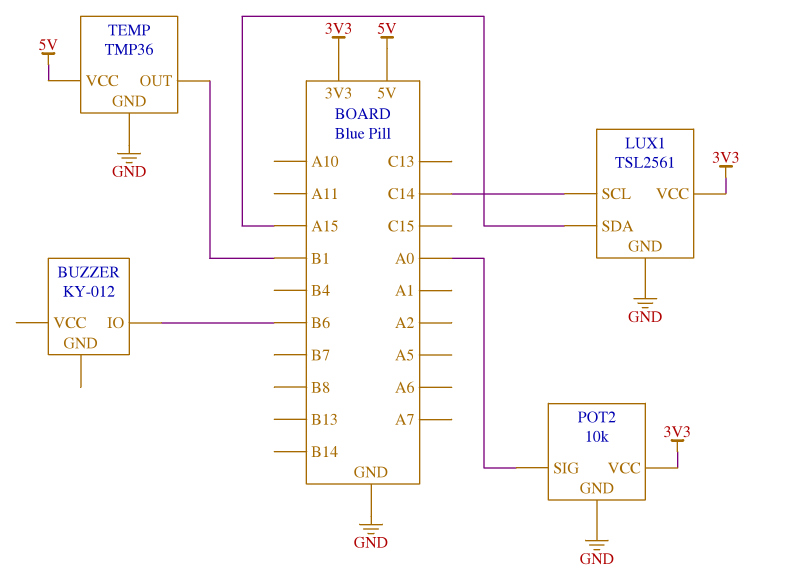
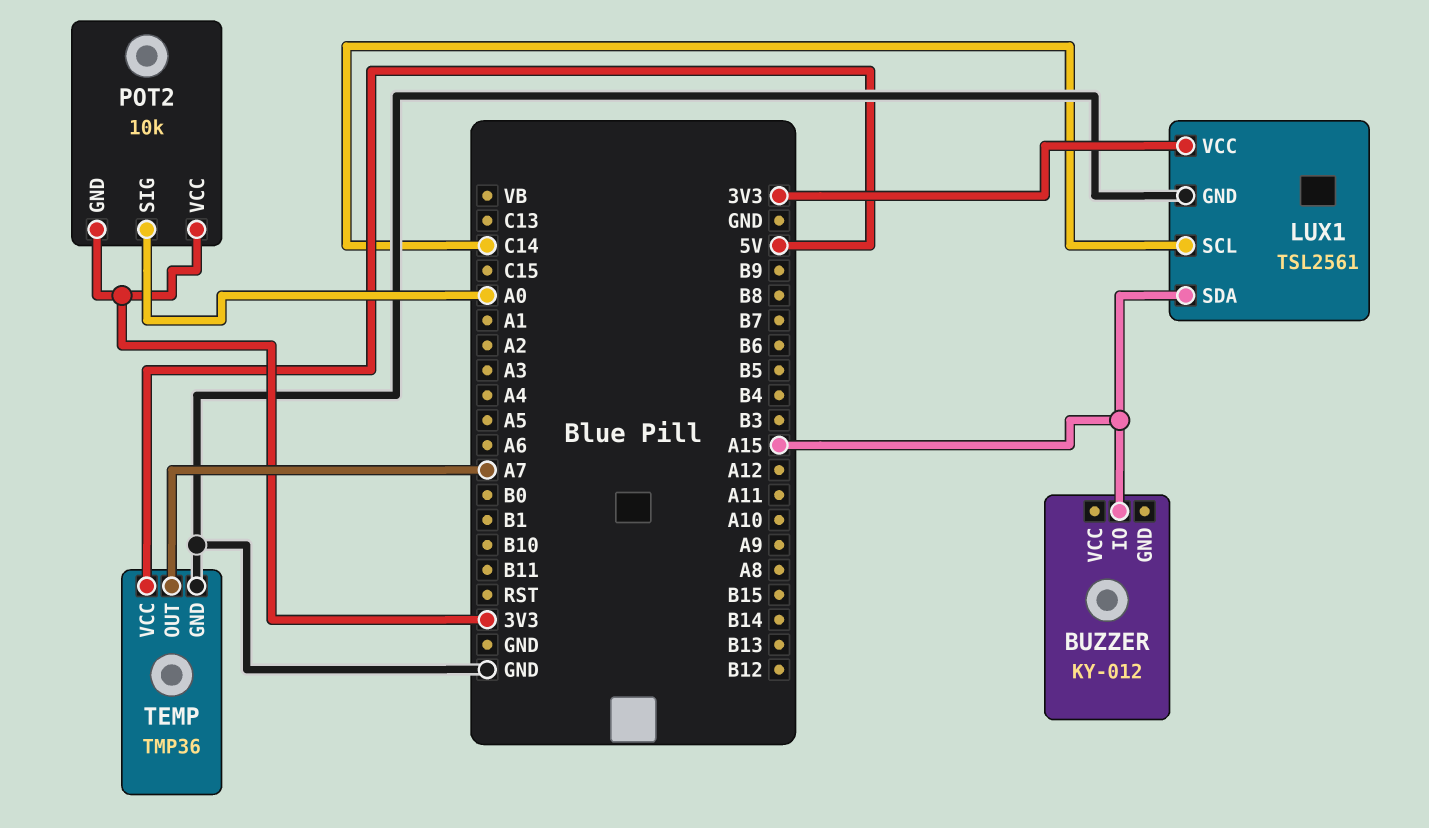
BUZZER pin IO: B6 -> A15
POT2 pin GND: GND -> 3V3
TEMP pin OUT: B1 -> A7

